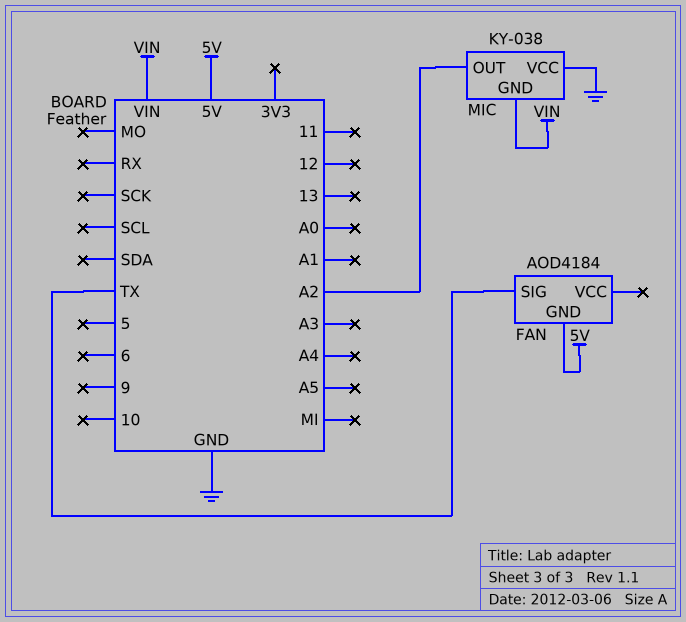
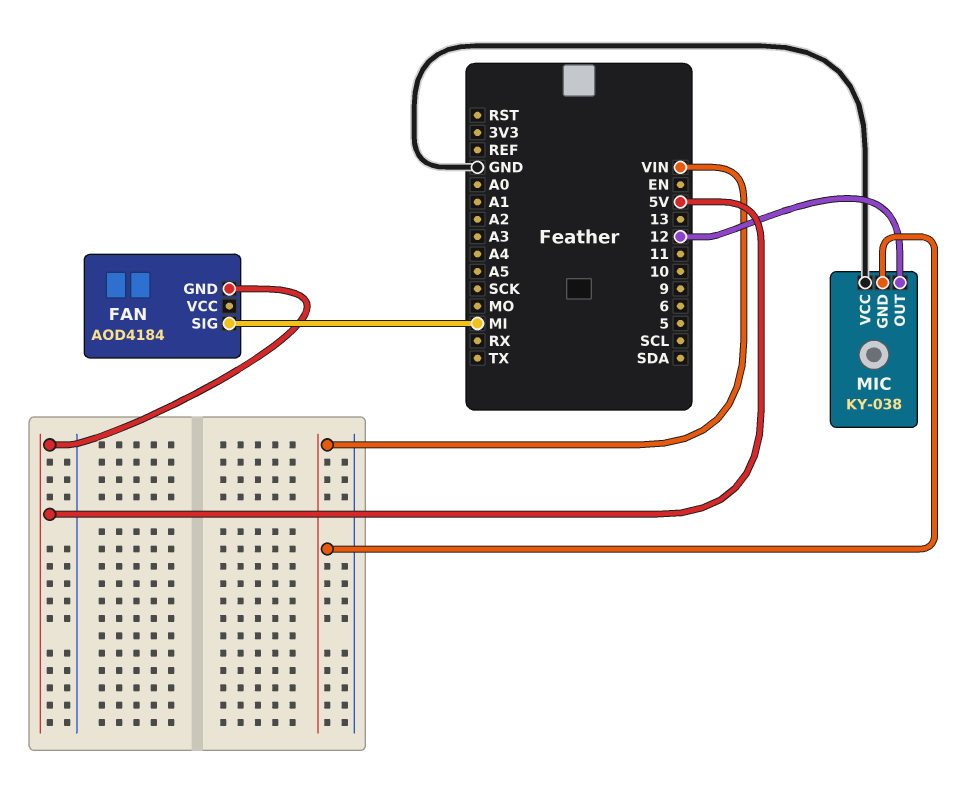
FAN pin SIG: TX -> MI
MIC pin OUT: A2 -> 12

